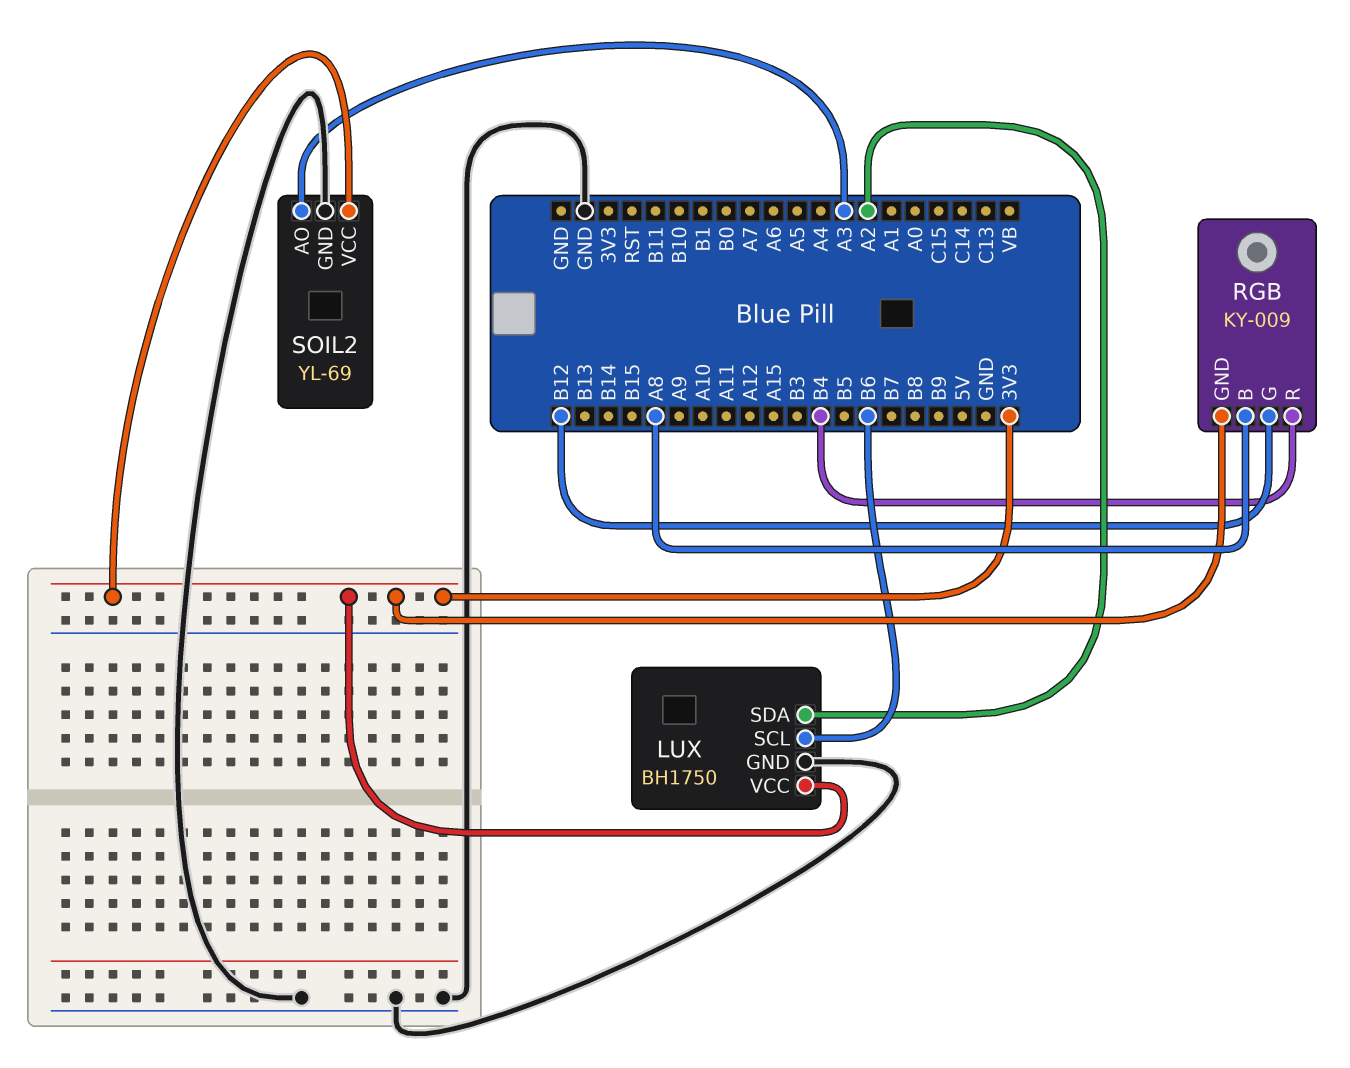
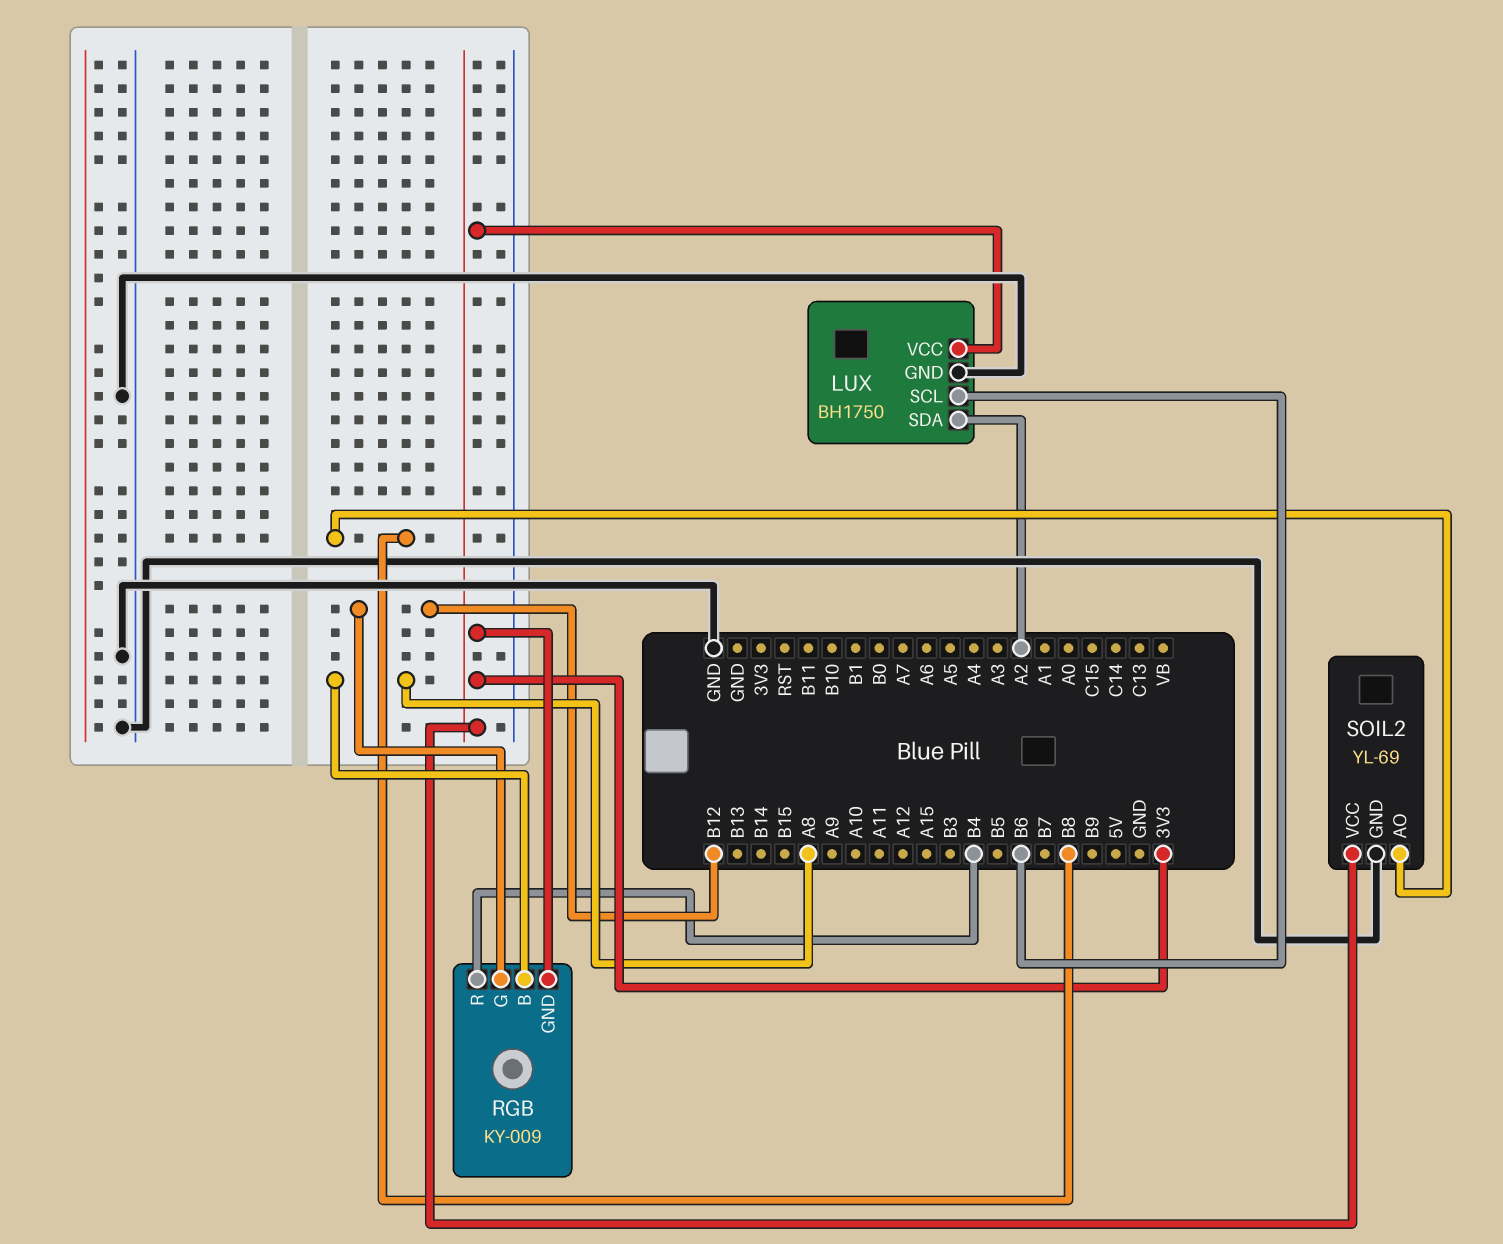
SOIL2 pin AO: A3 -> B8

